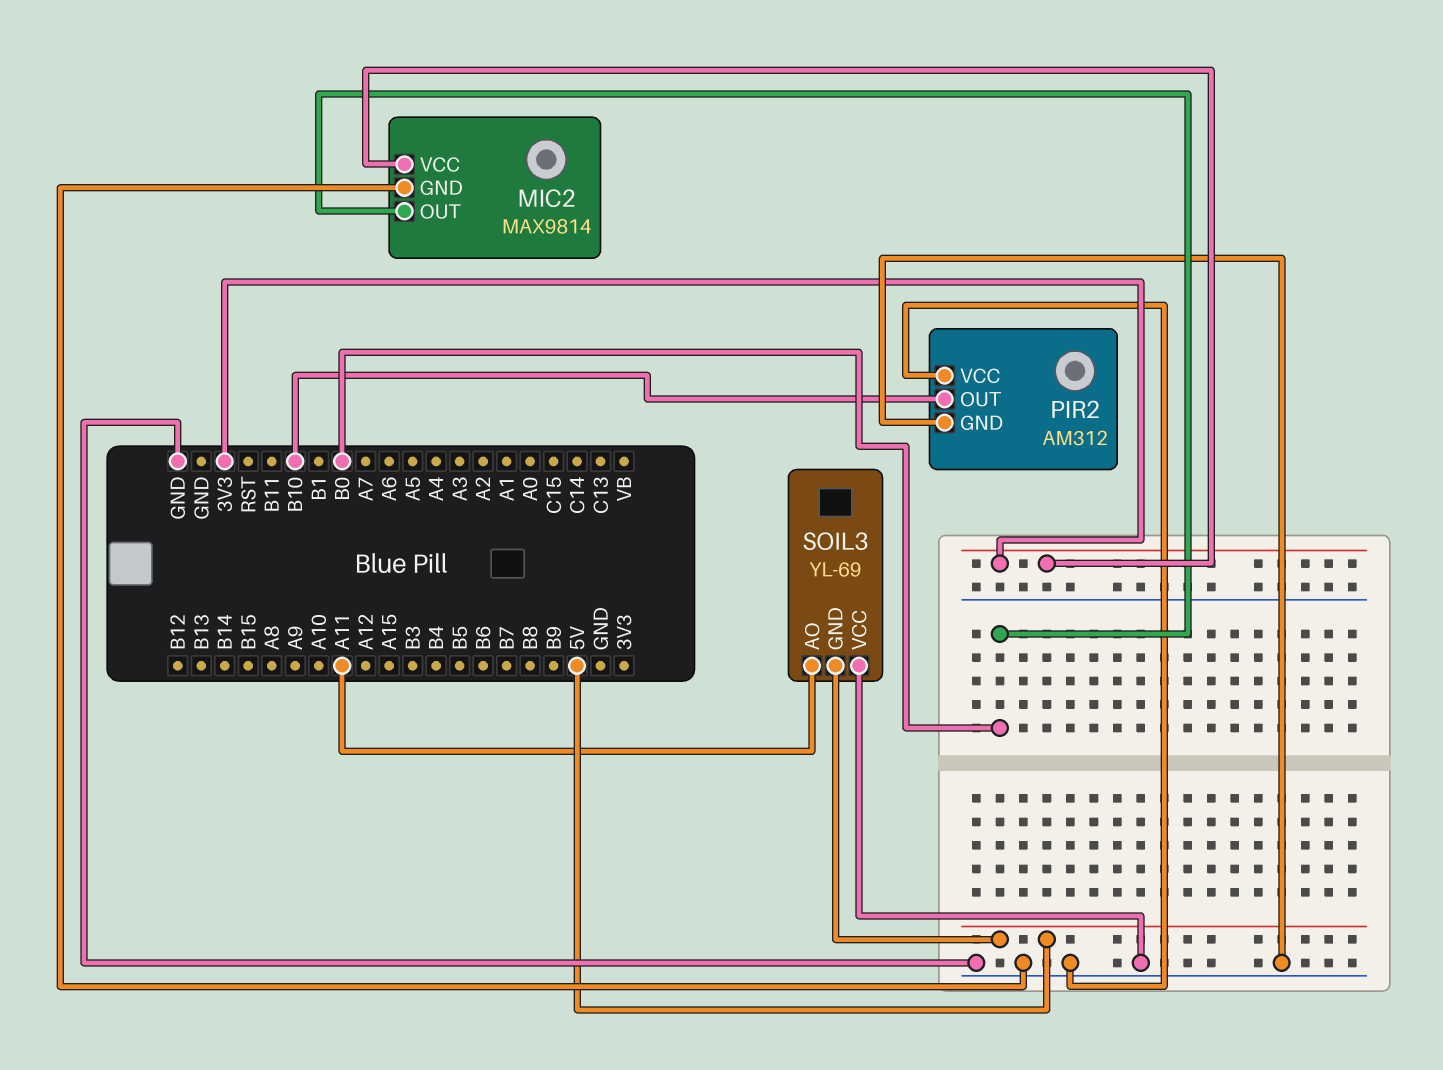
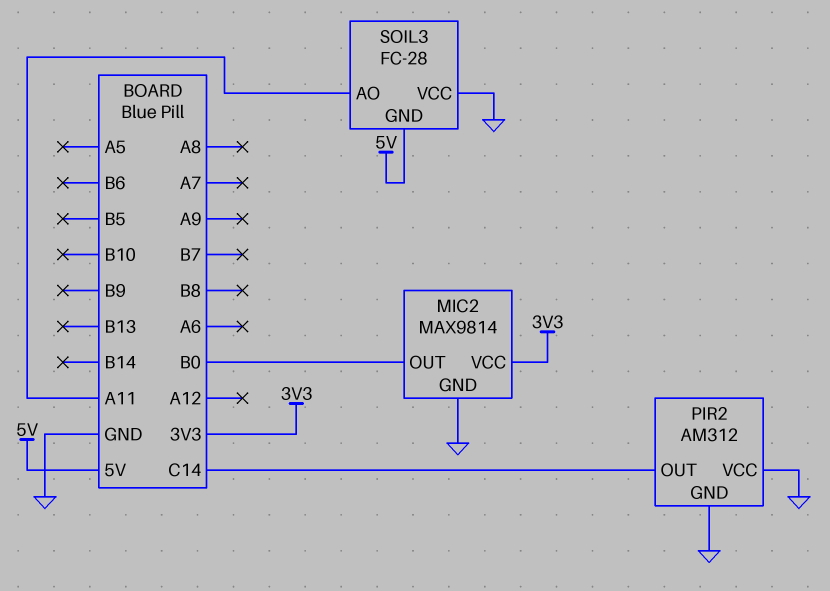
PIR2 pin OUT: B10 -> C14
SOIL3: YL-69 -> FC-28

